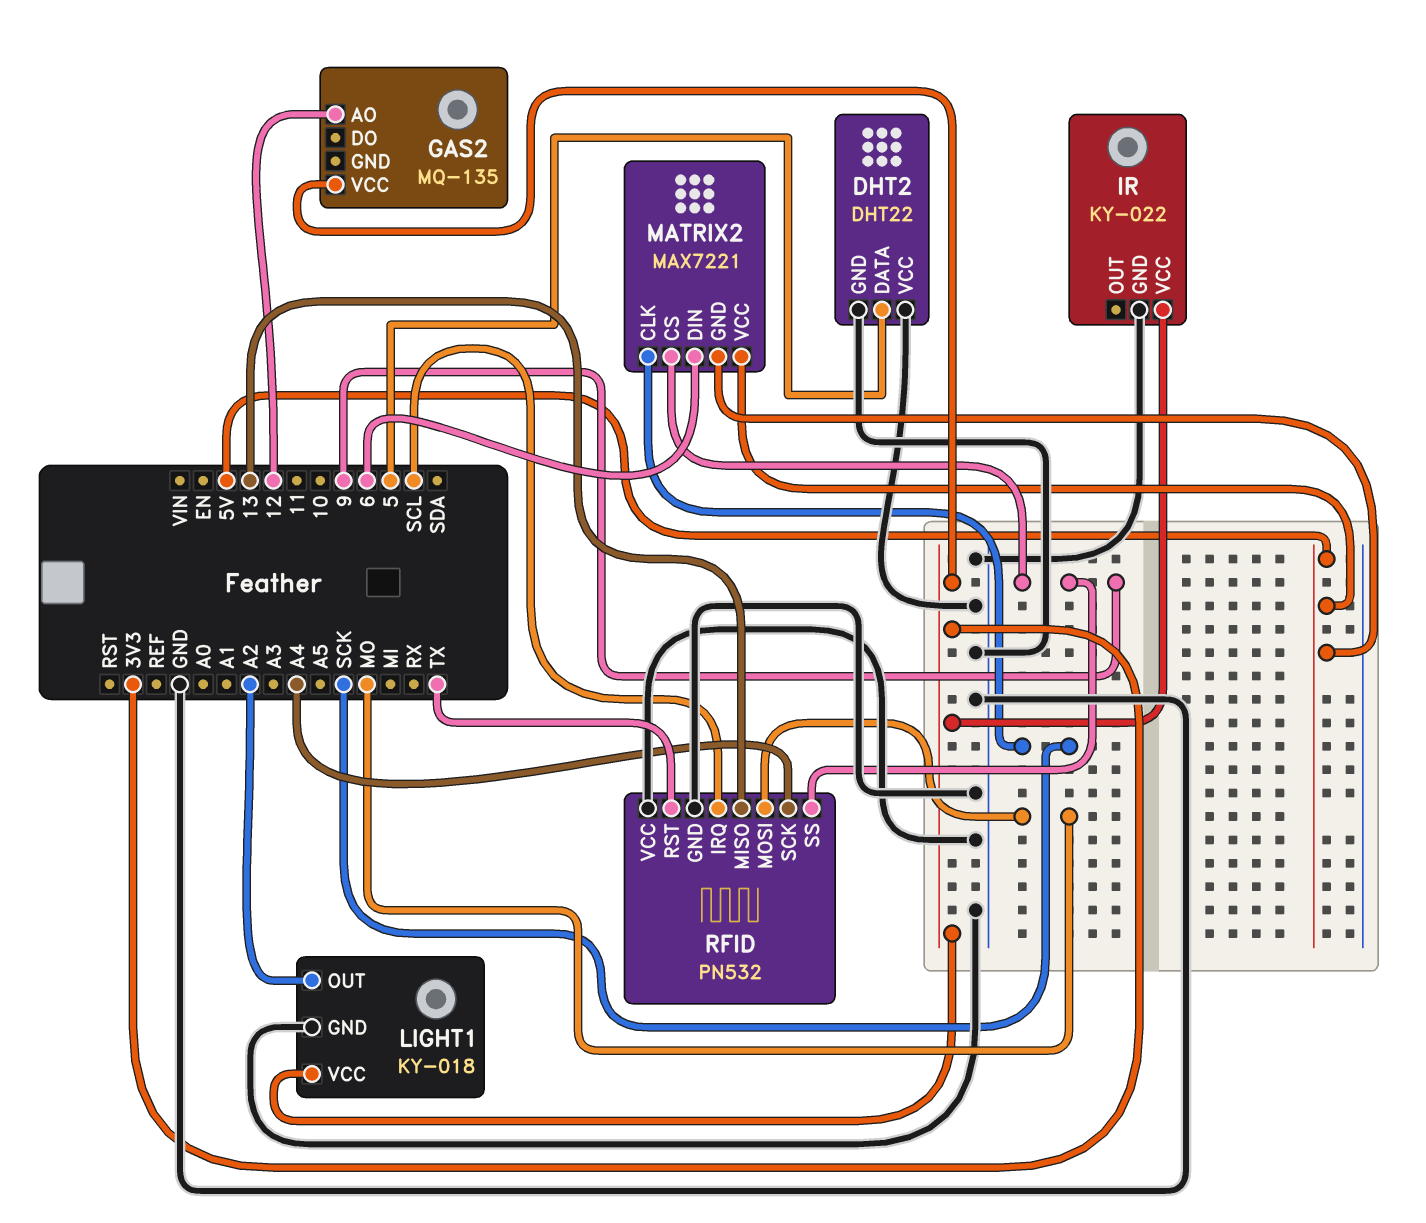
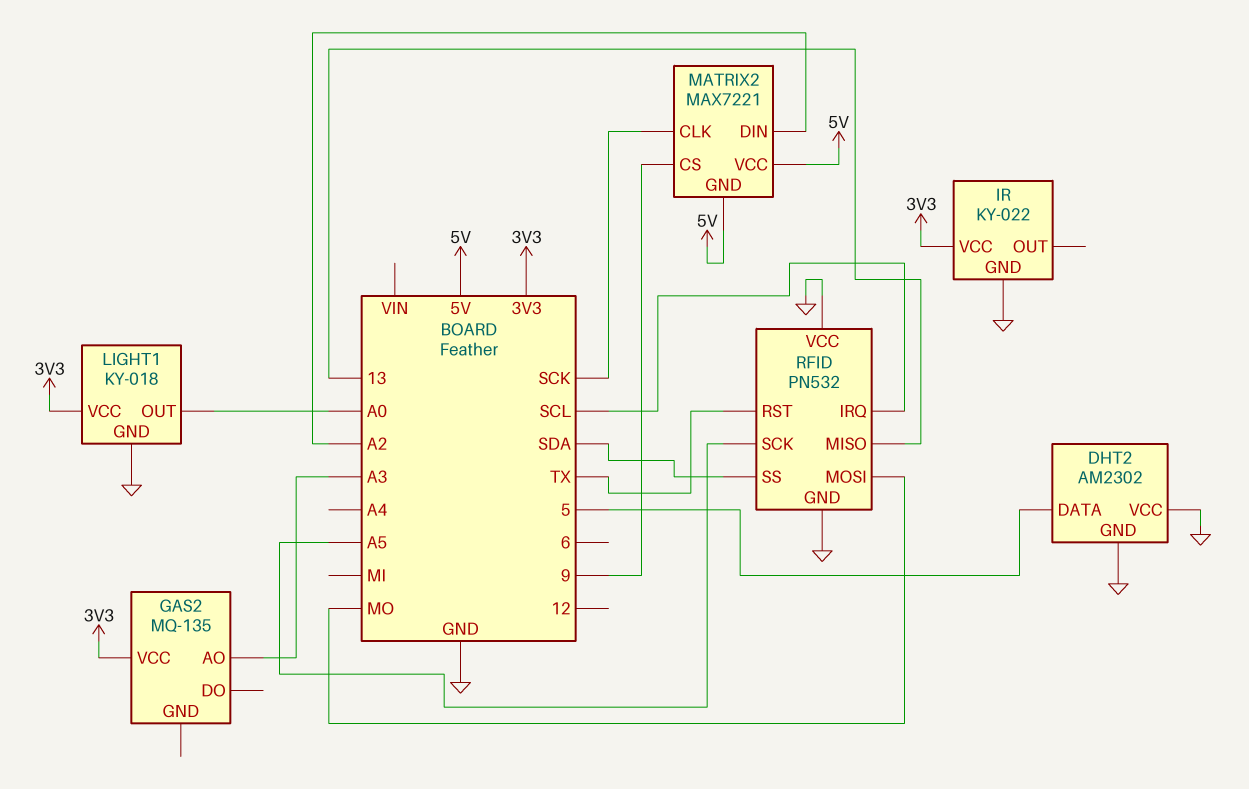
DHT2: DHT22 -> AM2302
GAS2 pin AO: 12 -> A3
LIGHT1 pin OUT: A2 -> A0
MATRIX2 pin DIN: 6 -> A2
RFID pin SCK: A4 -> A5
RFID pin SS: 9 -> SDA

